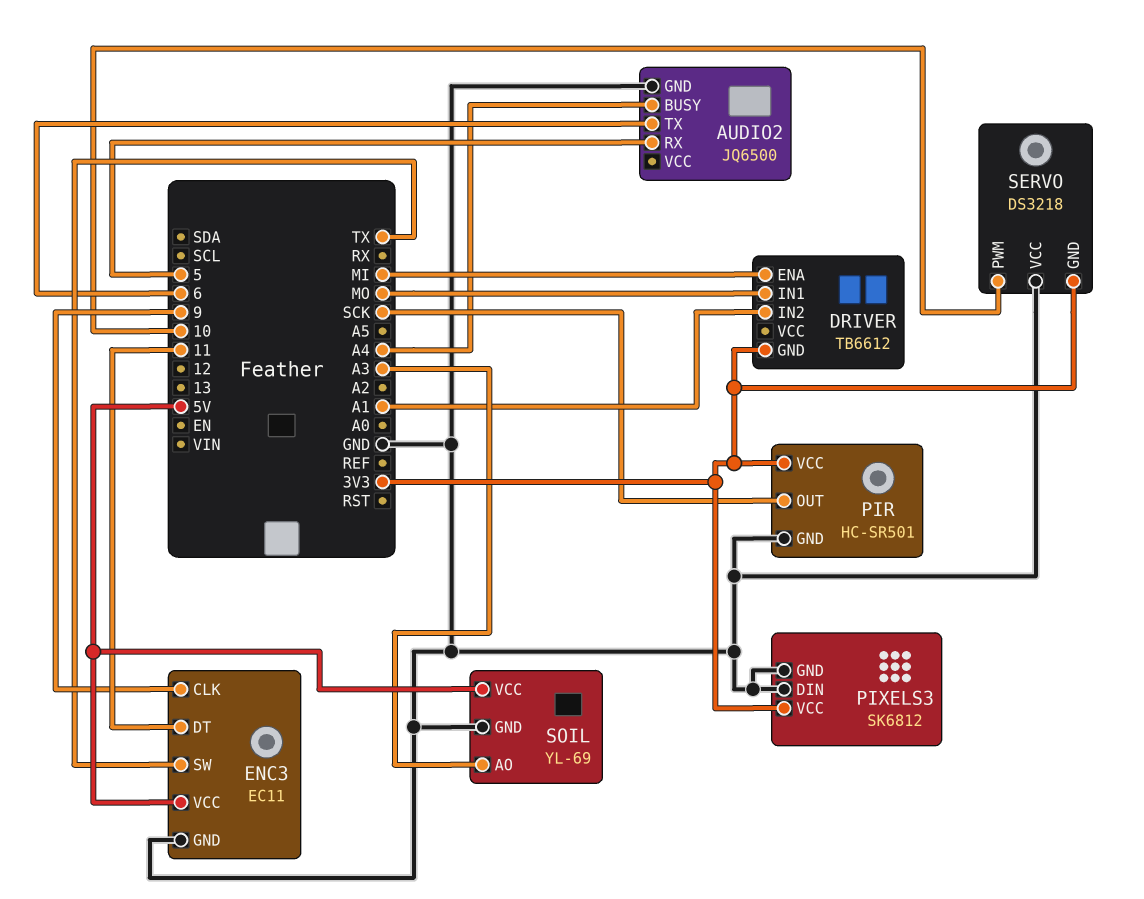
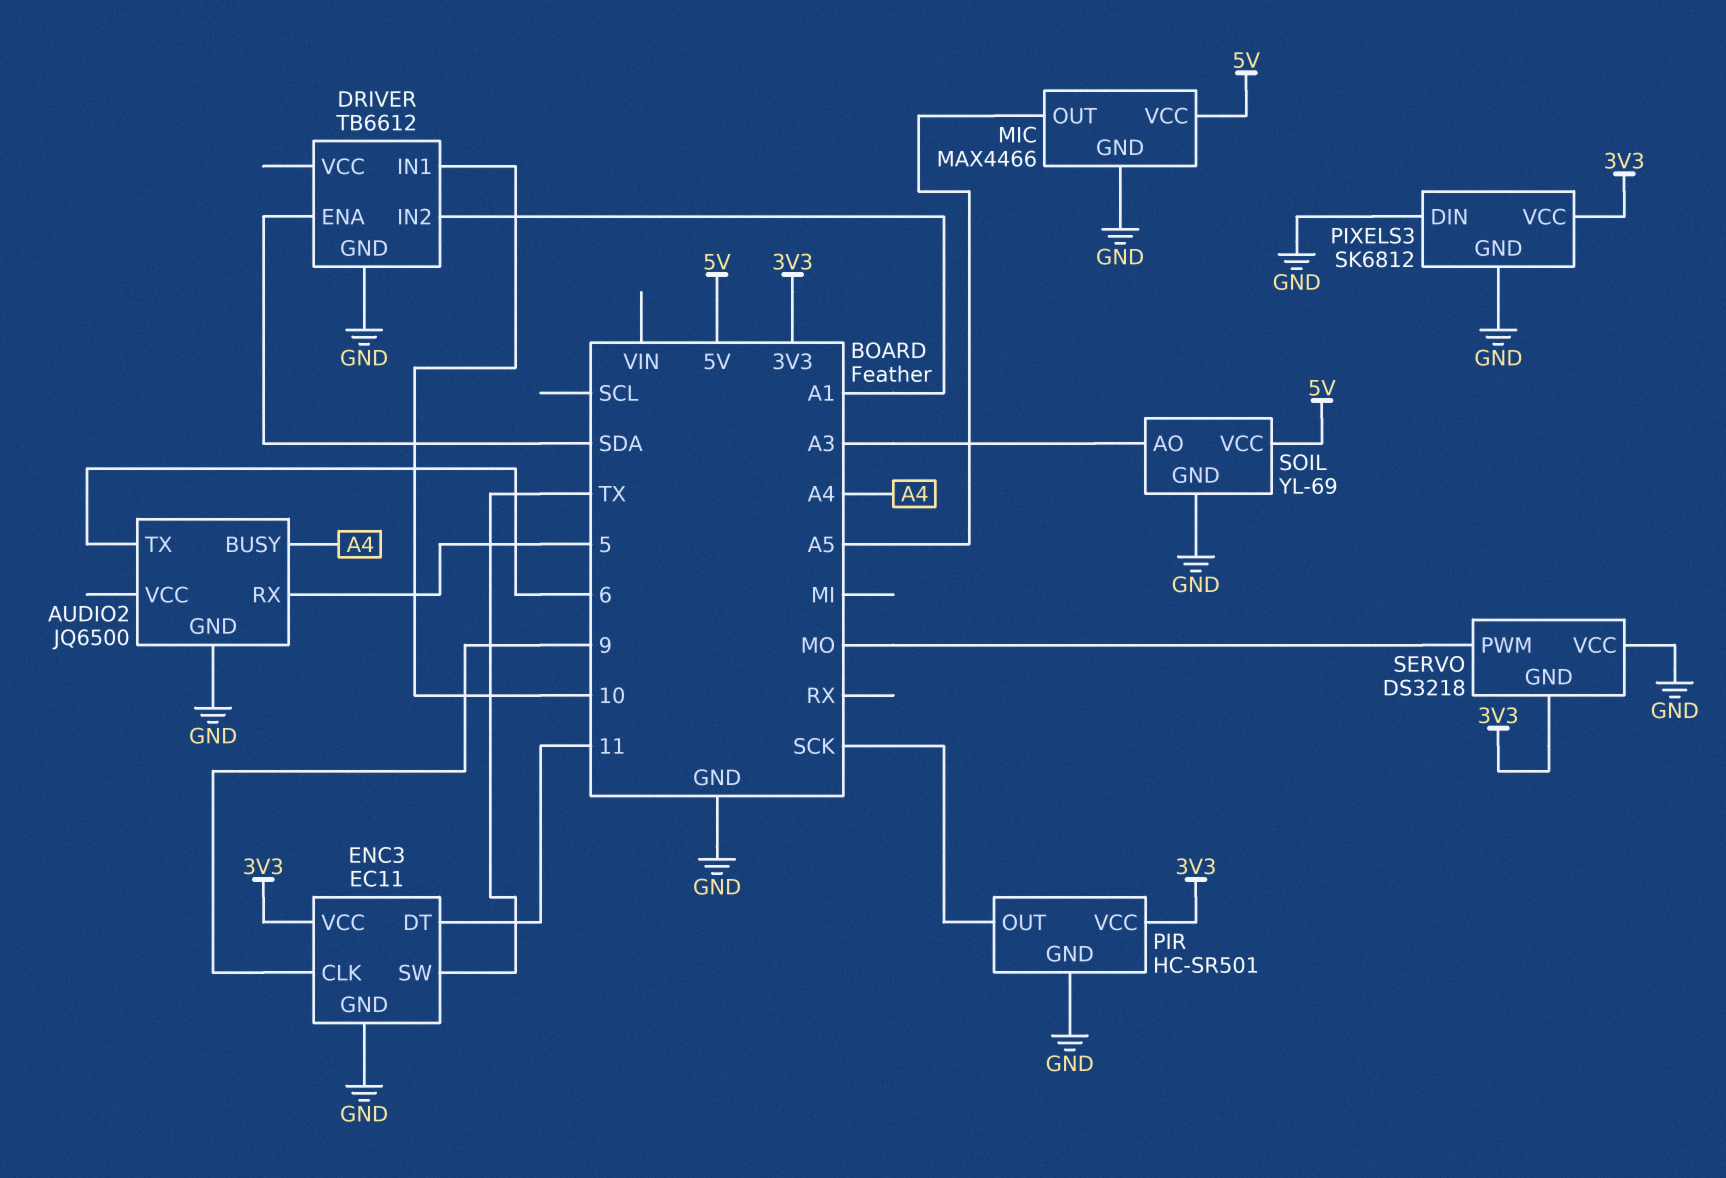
DRIVER pin ENA: MI -> SDA
DRIVER pin GND: 3V3 -> GND
DRIVER pin IN1: MO -> 10
ENC3 pin VCC: 5V -> 3V3
MIC: none -> MAX4466
MIC pin GND: none -> GND
MIC pin OUT: none -> A5
MIC pin VCC: none -> 5V
SERVO pin PWM: 10 -> MO

